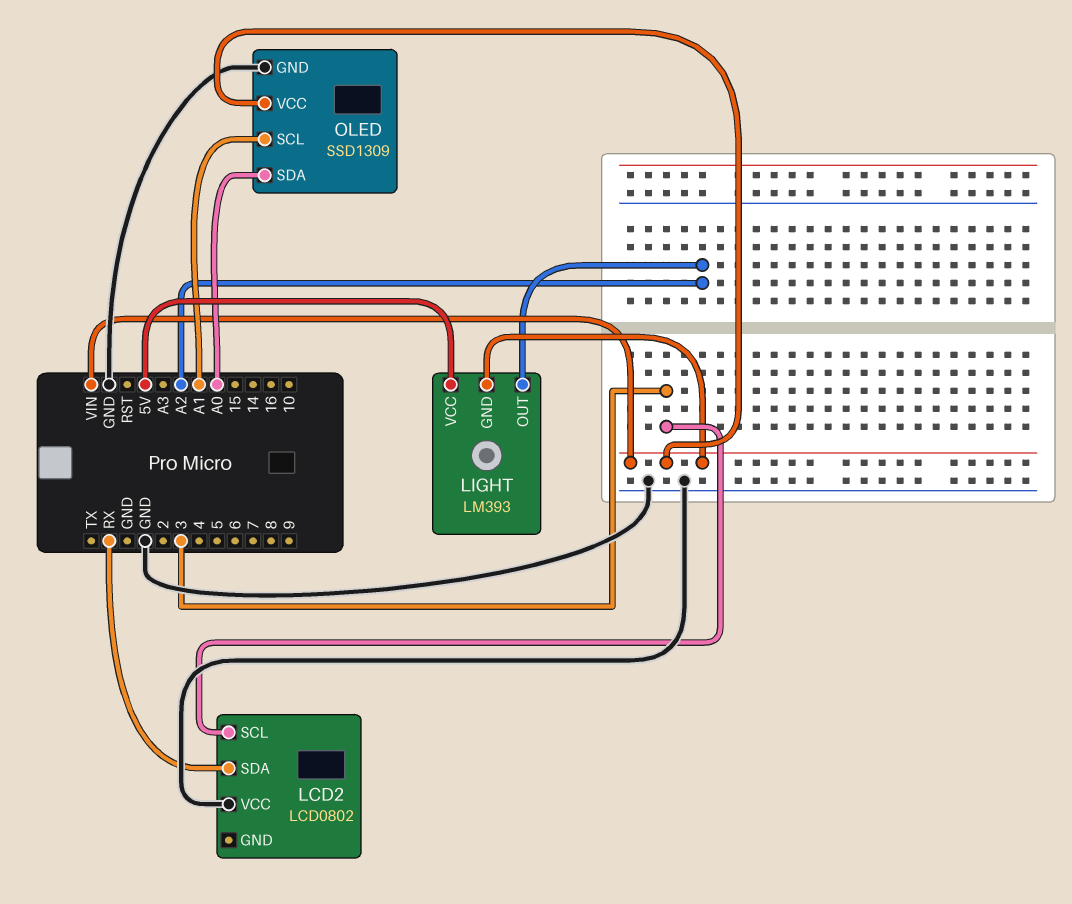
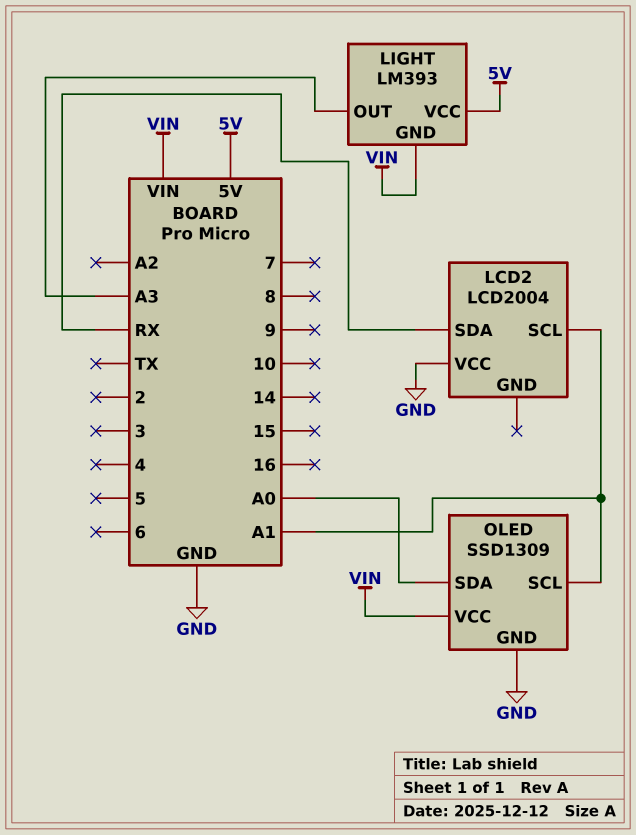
LCD2: LCD0802 -> LCD2004
LCD2 pin SCL: 3 -> A1
LIGHT pin OUT: A2 -> A3

